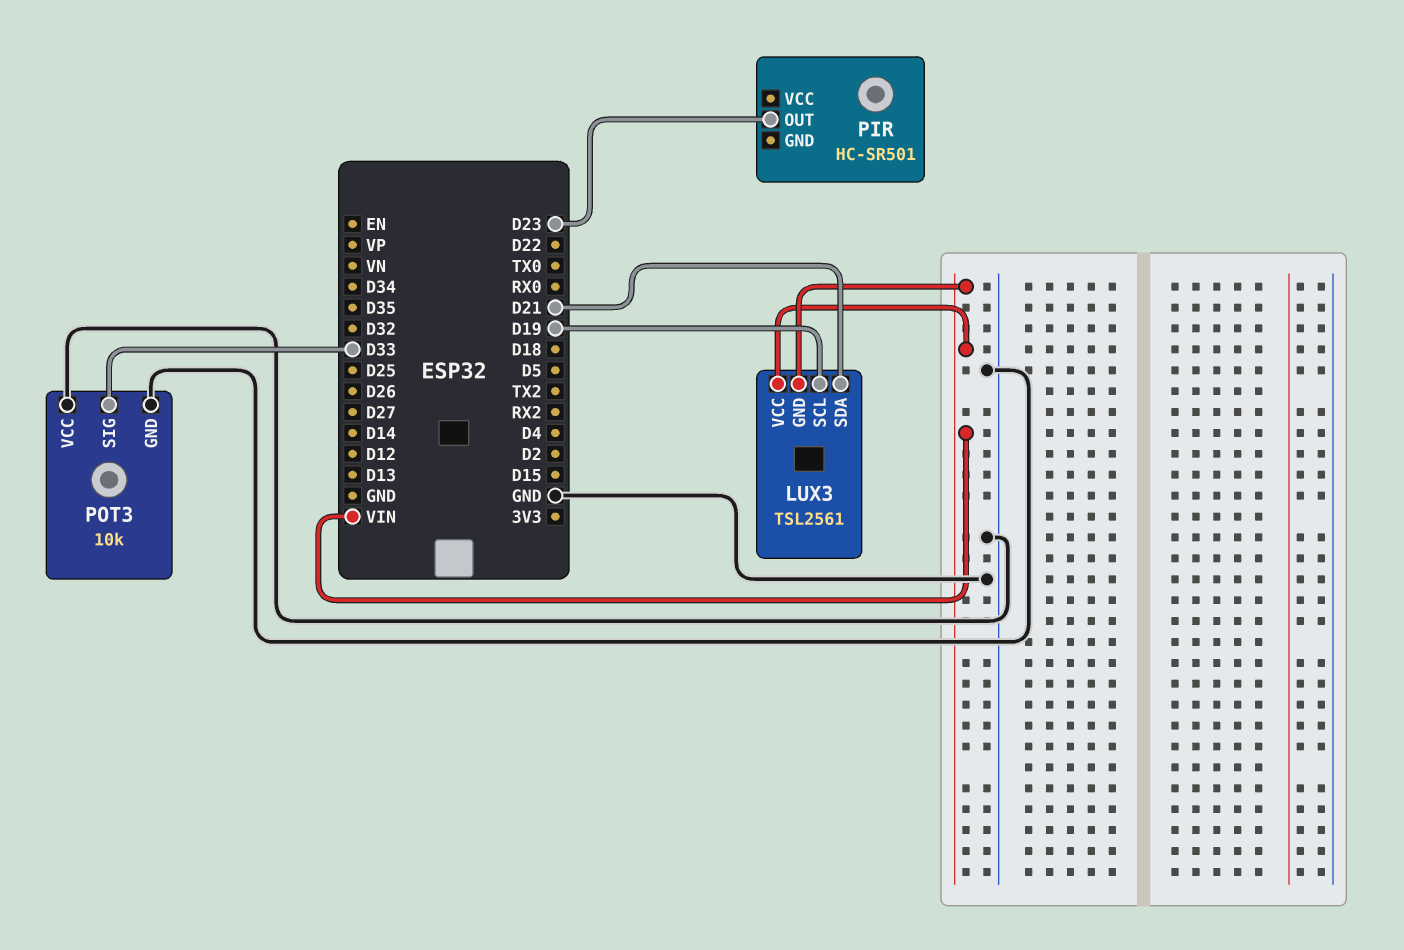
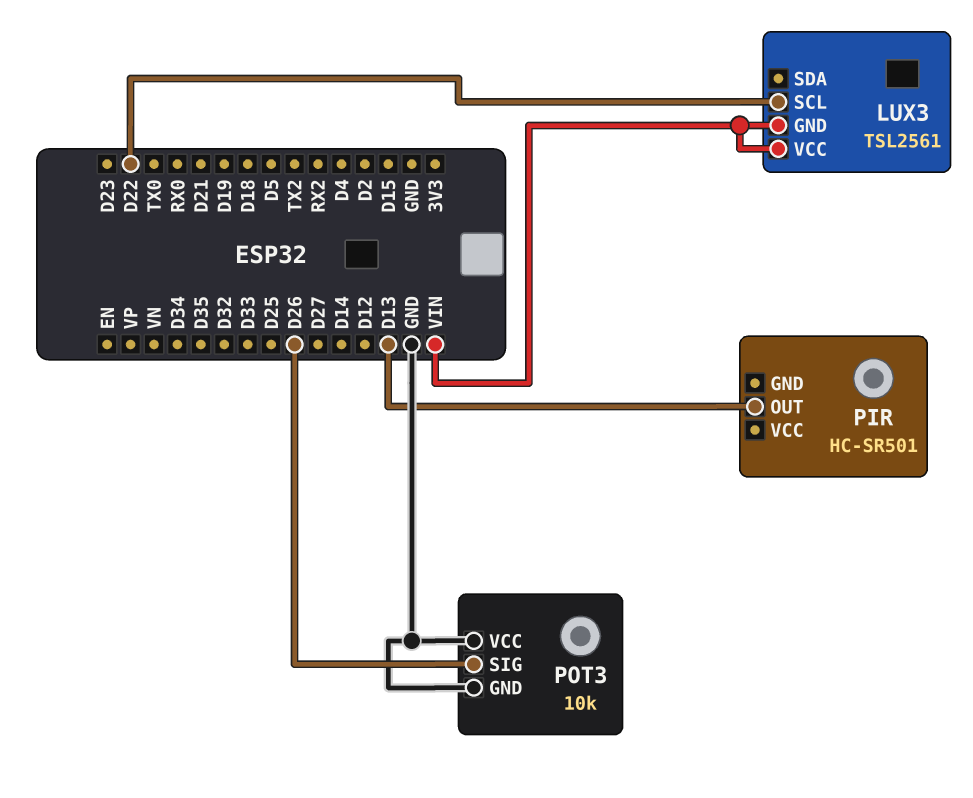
LUX3 pin SCL: D19 -> D22
LUX3 pin SDA: D21 -> none
PIR pin OUT: D23 -> D13
POT3 pin SIG: D33 -> D26

